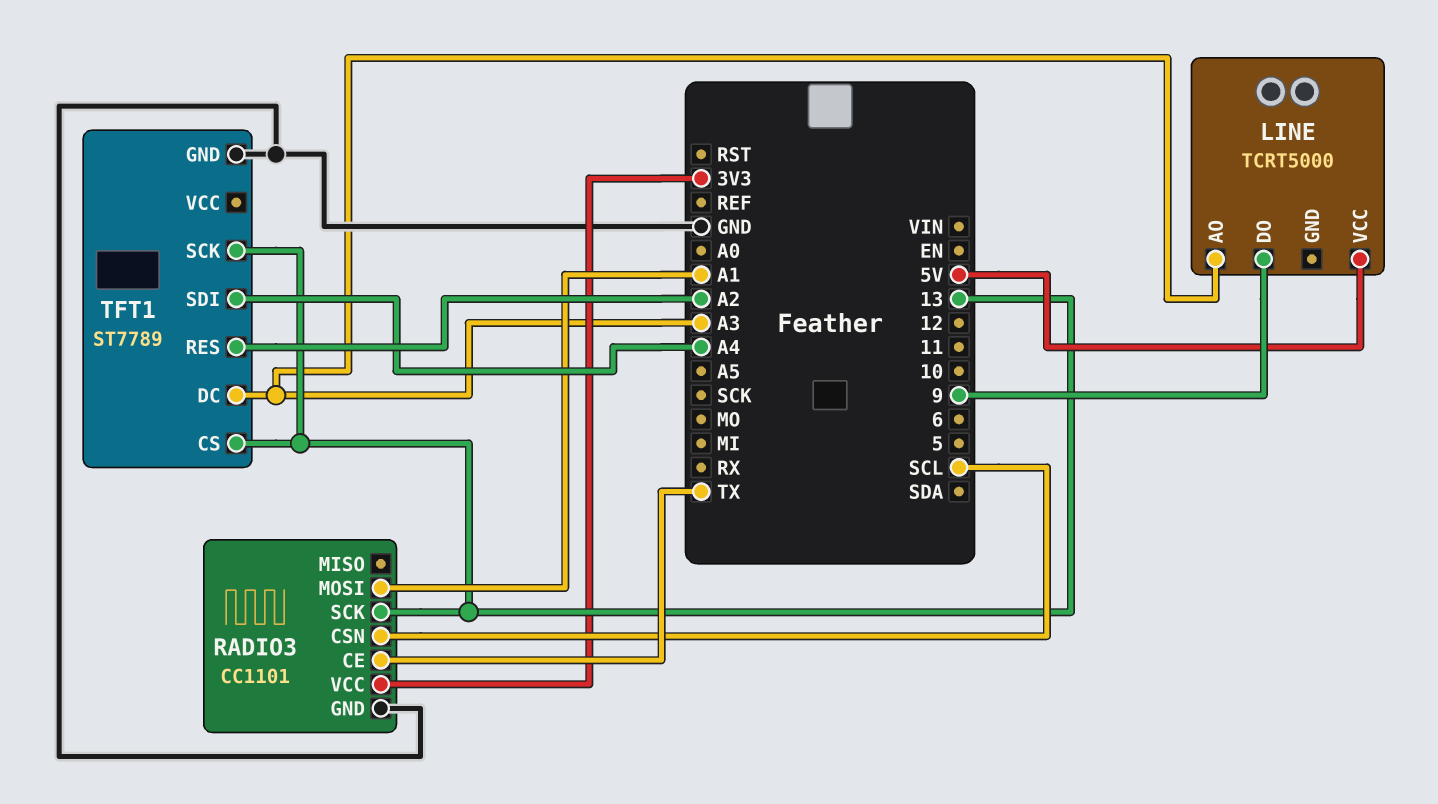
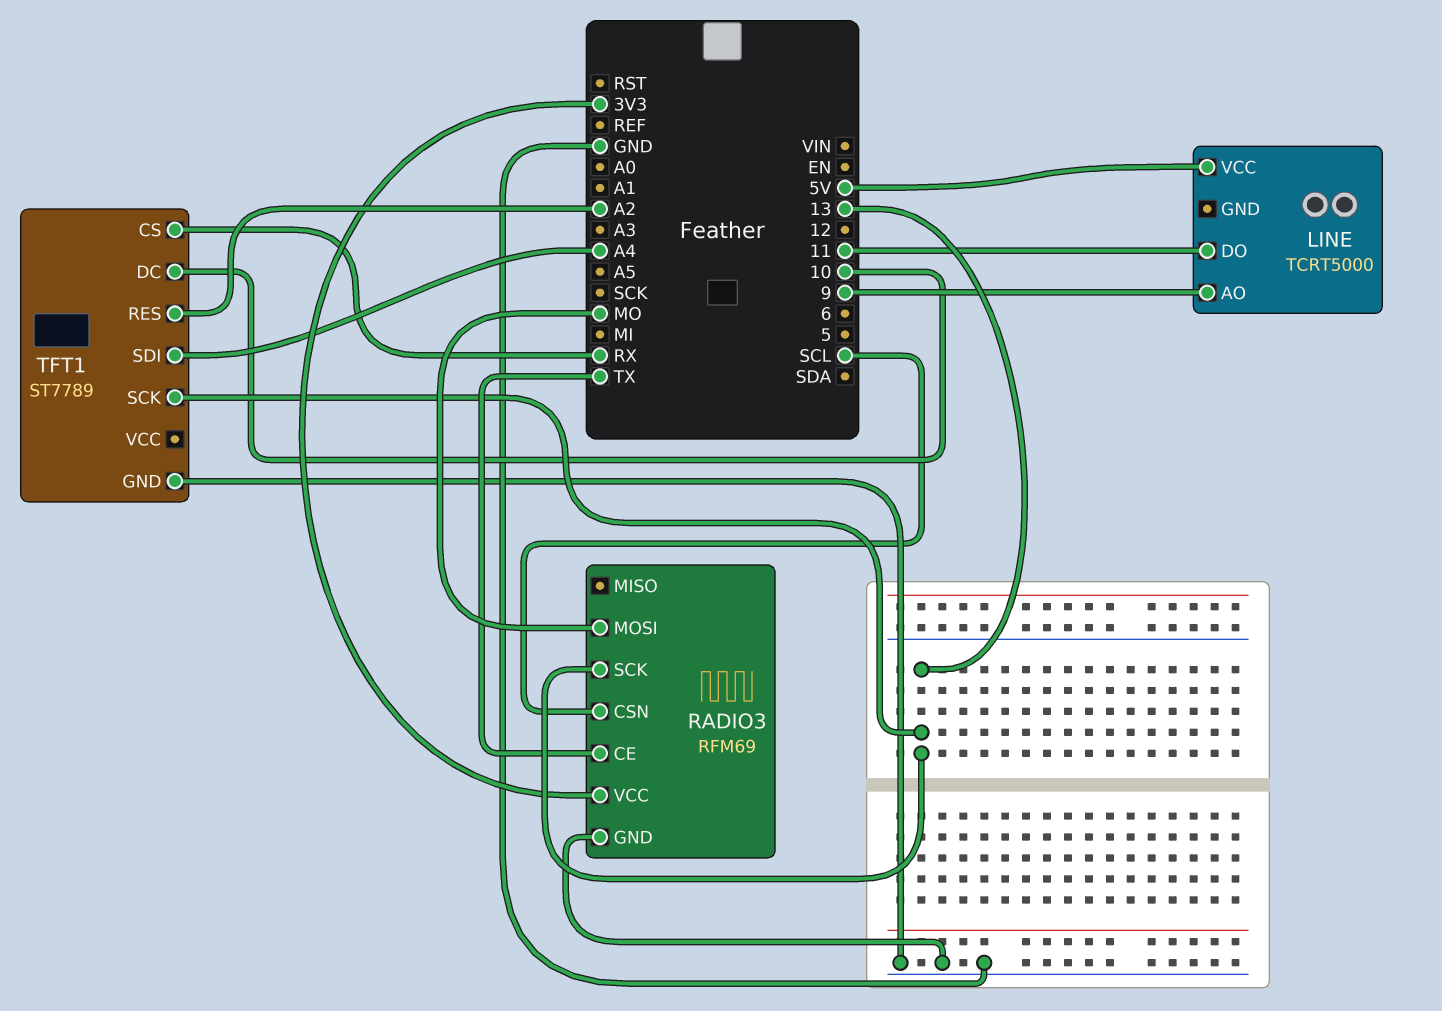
LINE pin AO: A3 -> 9
LINE pin DO: 9 -> 11
RADIO3: CC1101 -> RFM69
RADIO3 pin MOSI: A1 -> MO
TFT1 pin CS: 13 -> RX
TFT1 pin DC: A3 -> 10

